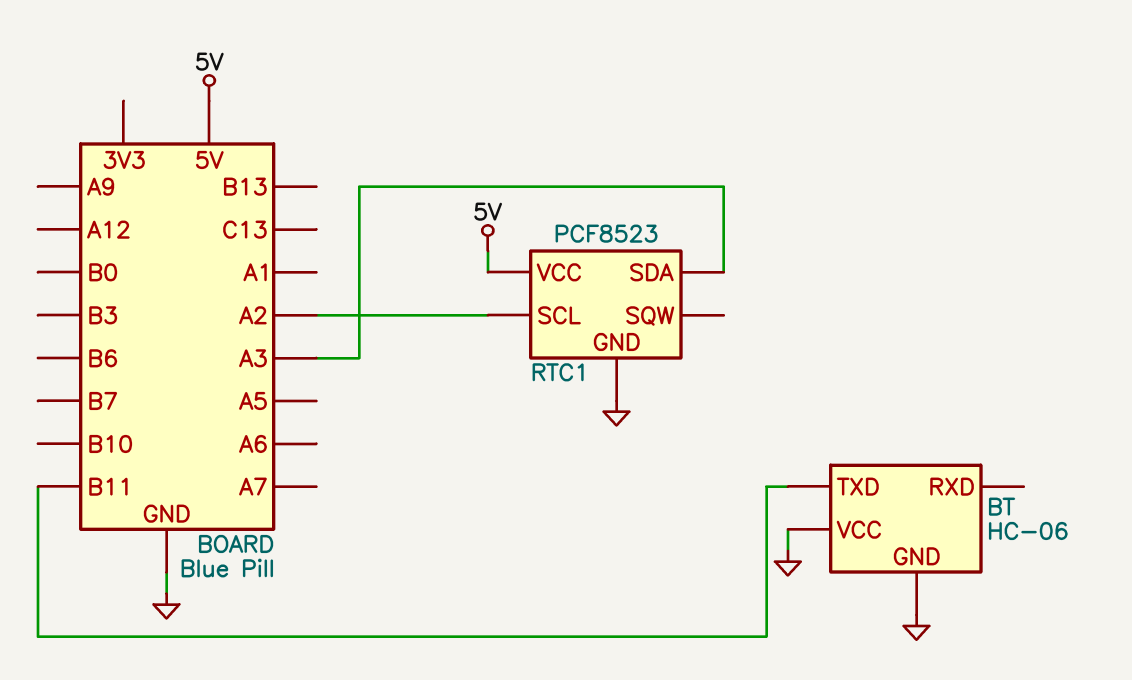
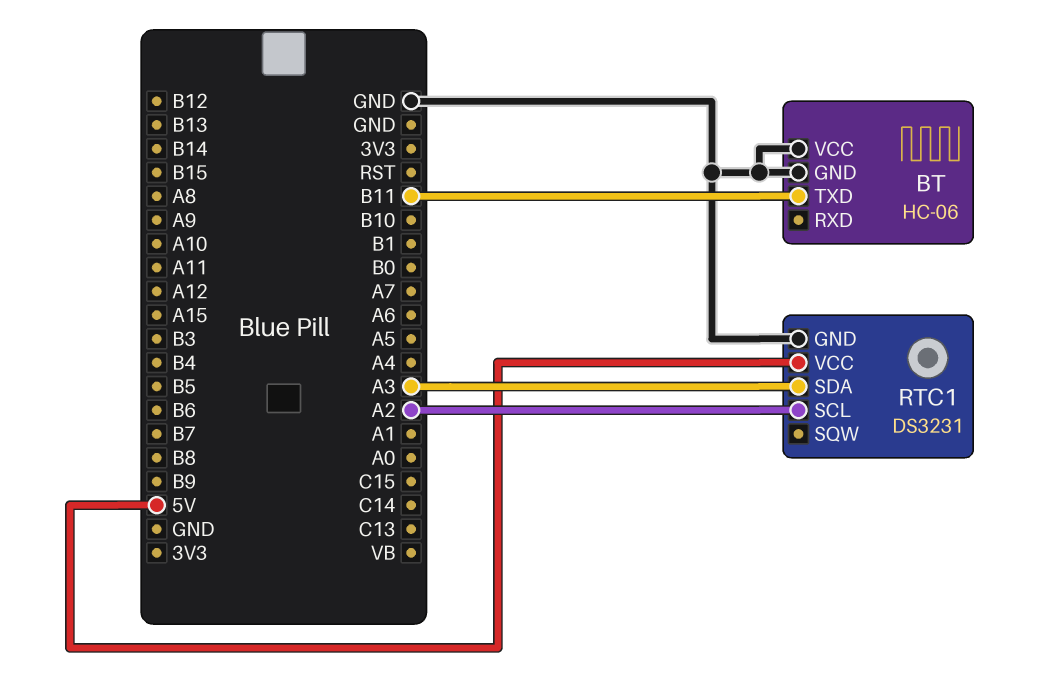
RTC1: PCF8523 -> DS3231

